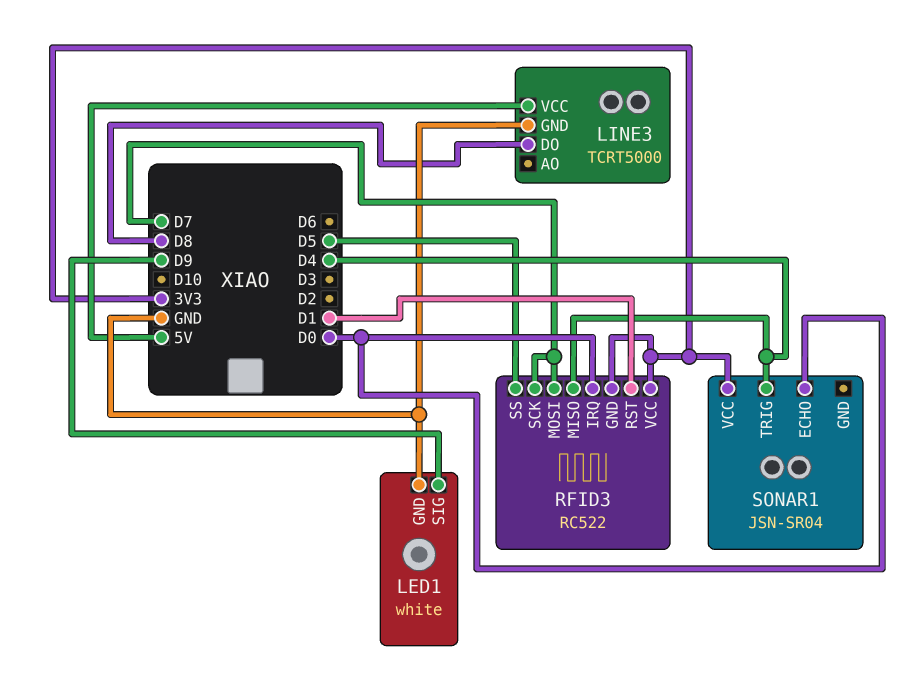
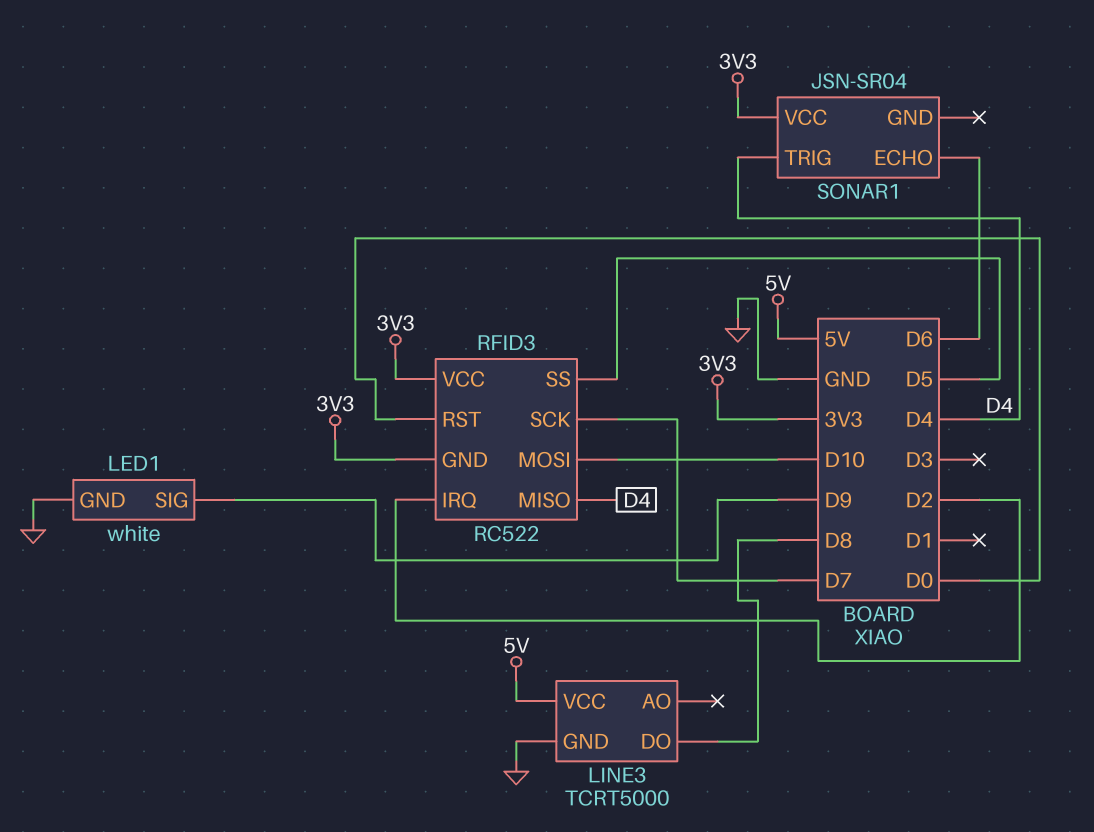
RFID3 pin IRQ: D0 -> D2
RFID3 pin MOSI: D7 -> D10
RFID3 pin RST: D1 -> D0
SONAR1 pin ECHO: D0 -> D6

